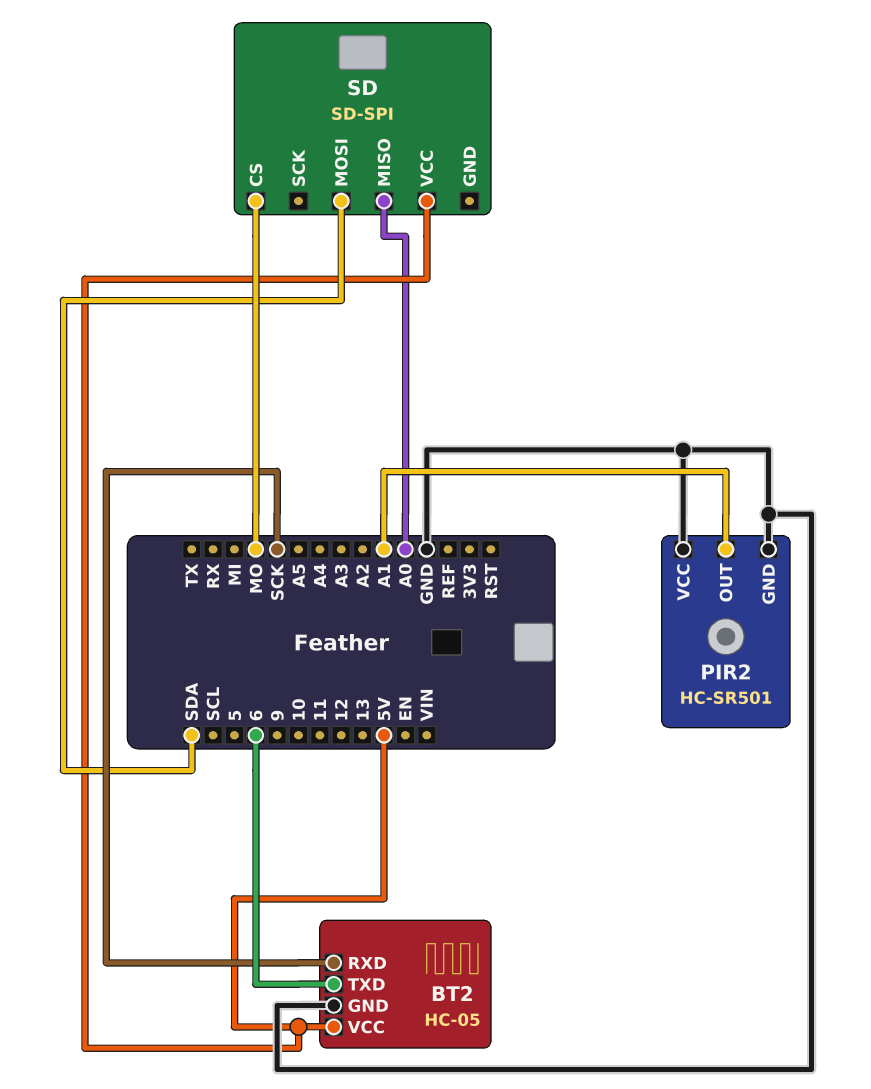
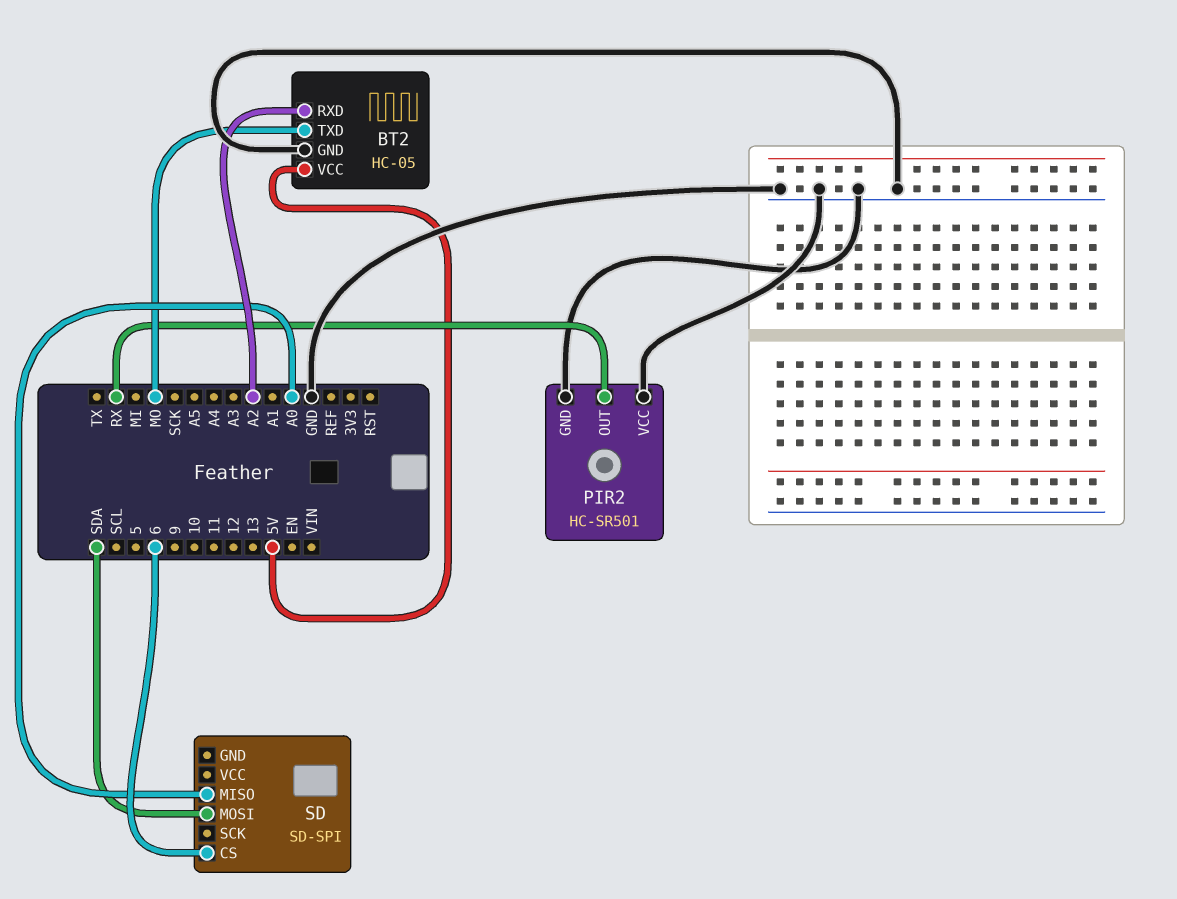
BT2 pin RXD: SCK -> A2
BT2 pin TXD: 6 -> MO
PIR2 pin OUT: A1 -> RX
SD pin CS: MO -> 6
SD pin VCC: 5V -> none

